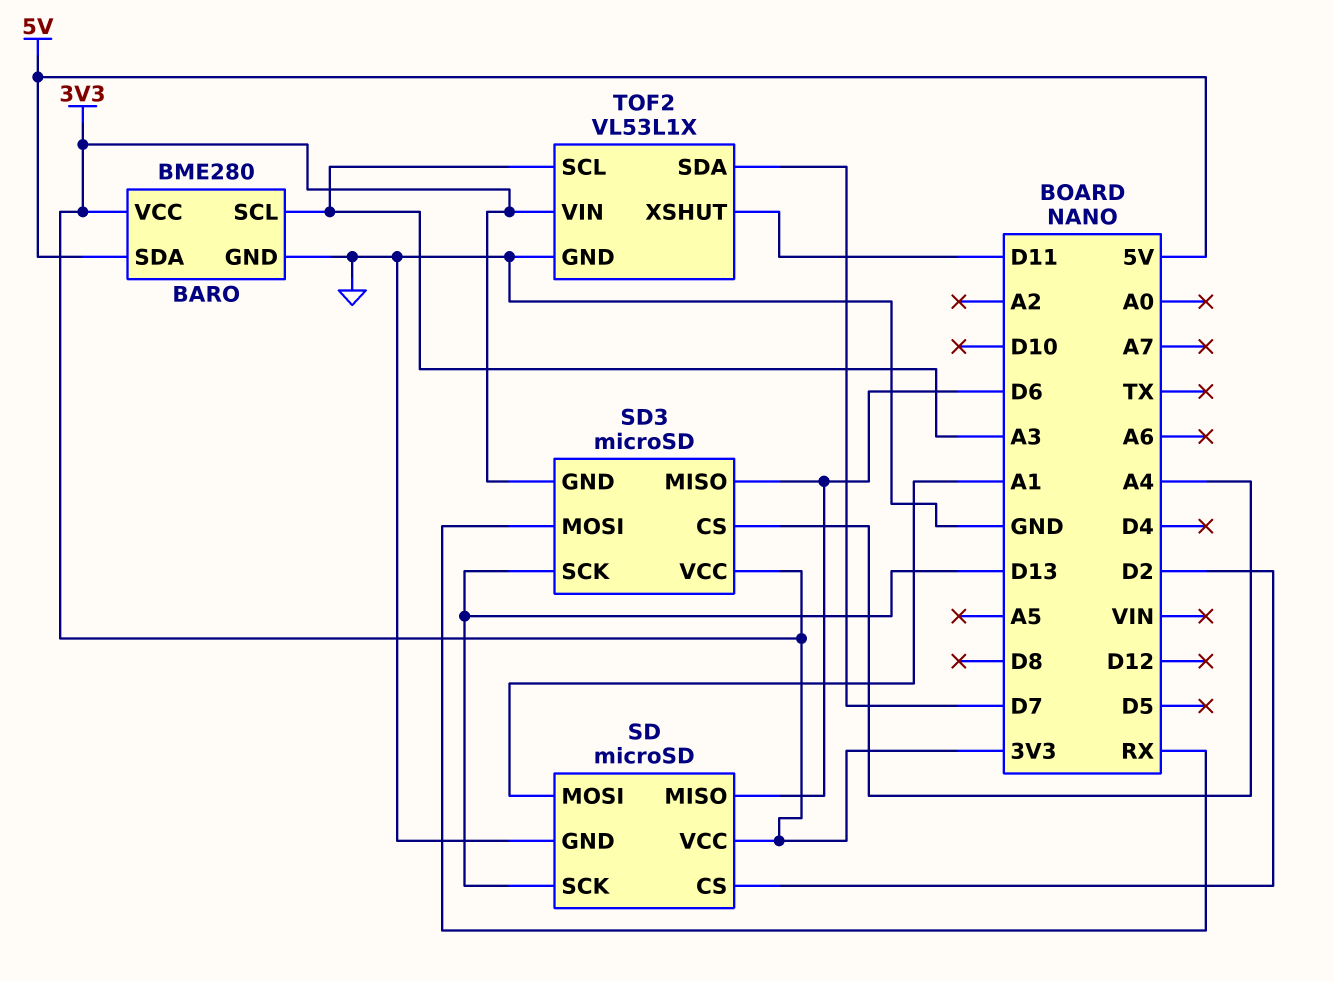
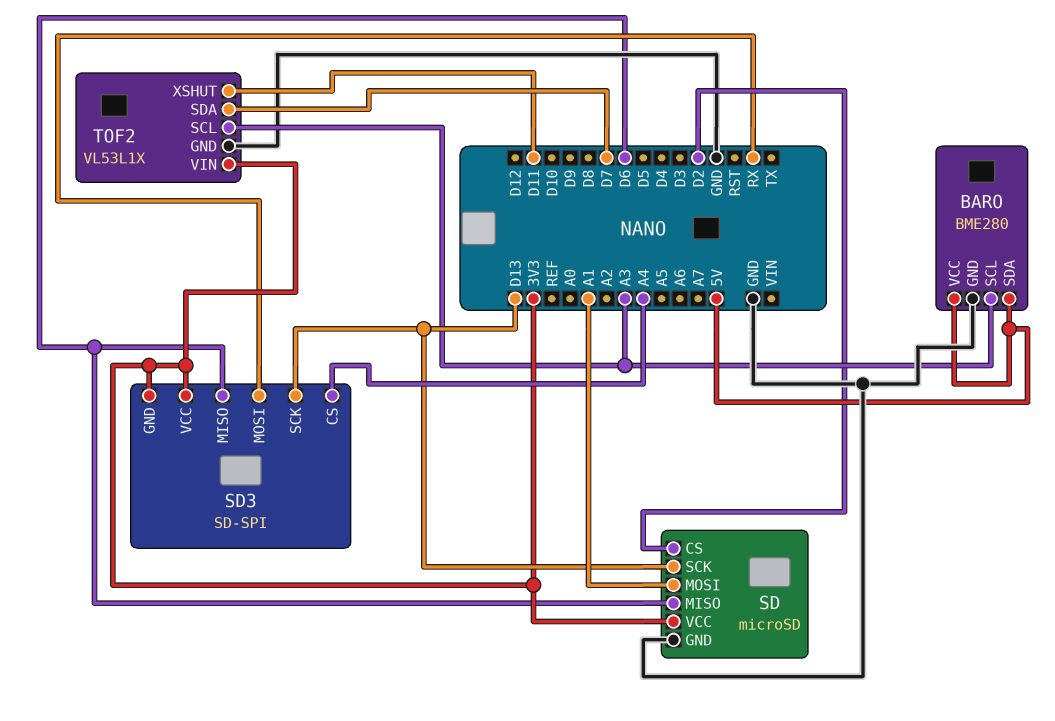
BARO pin VCC: 3V3 -> 5V
SD3: microSD -> SD-SPI

